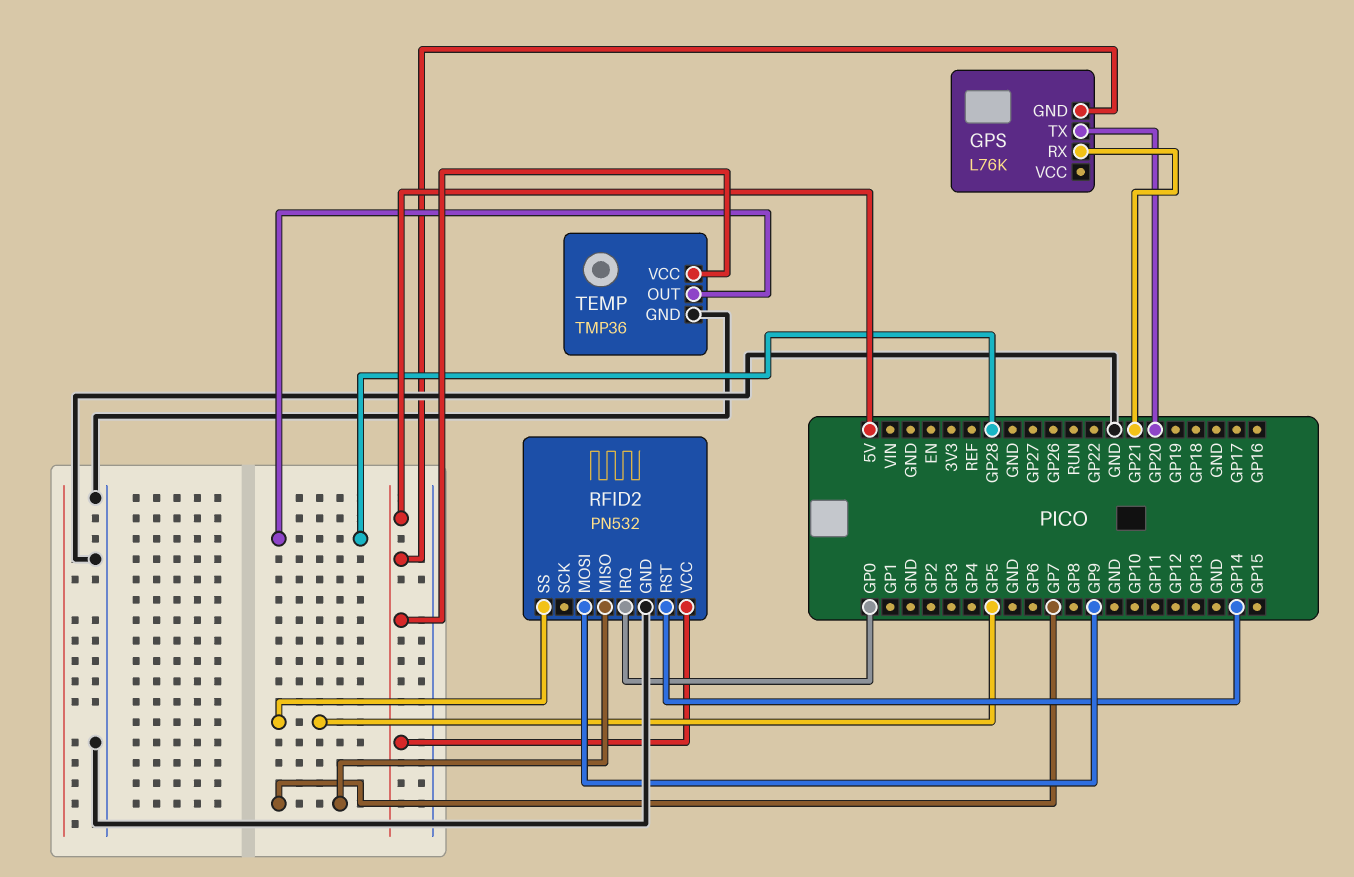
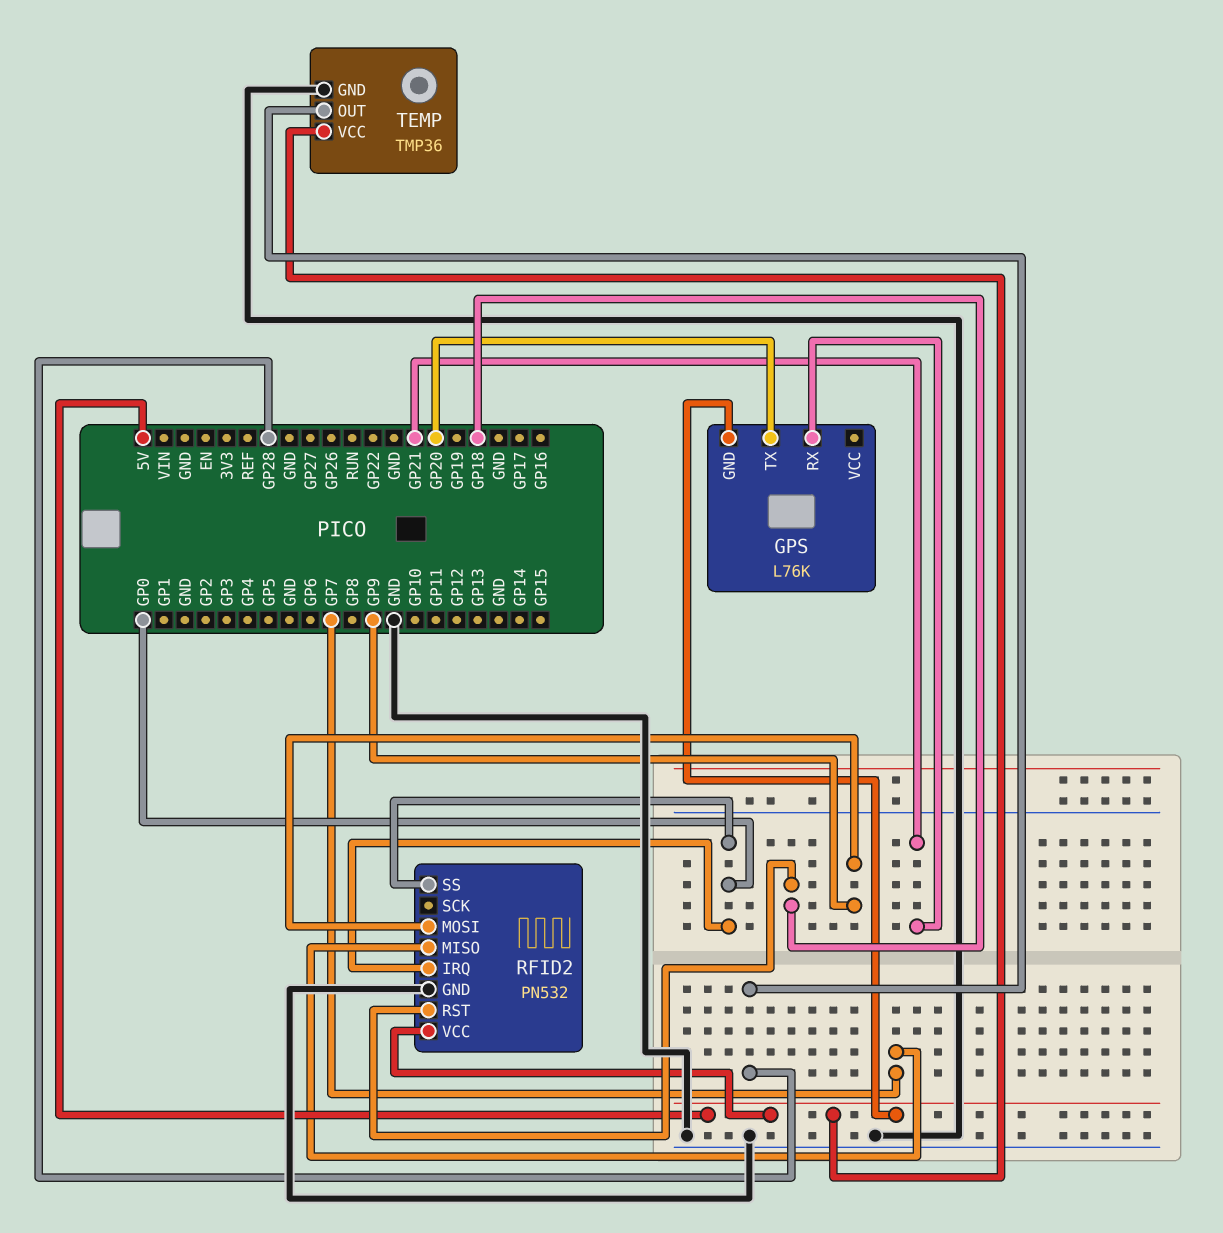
RFID2 pin RST: GP14 -> GP18
RFID2 pin SS: GP5 -> GP0

